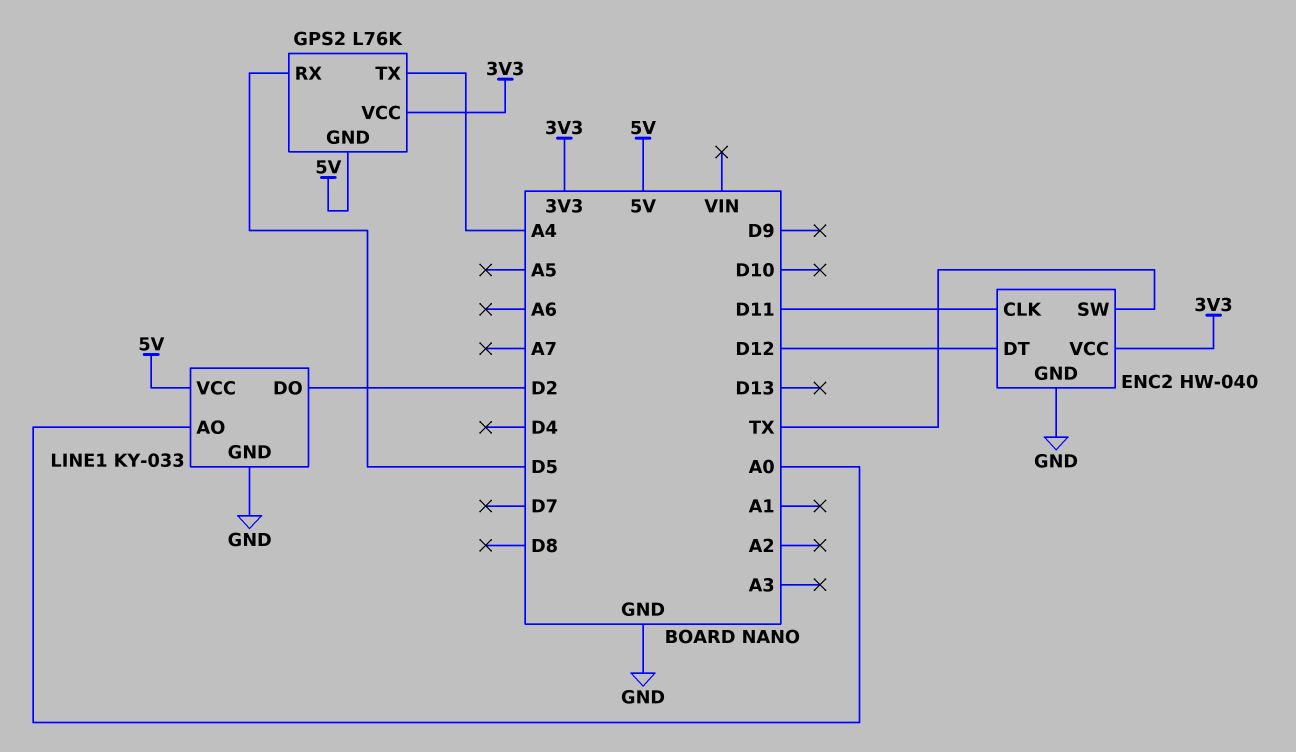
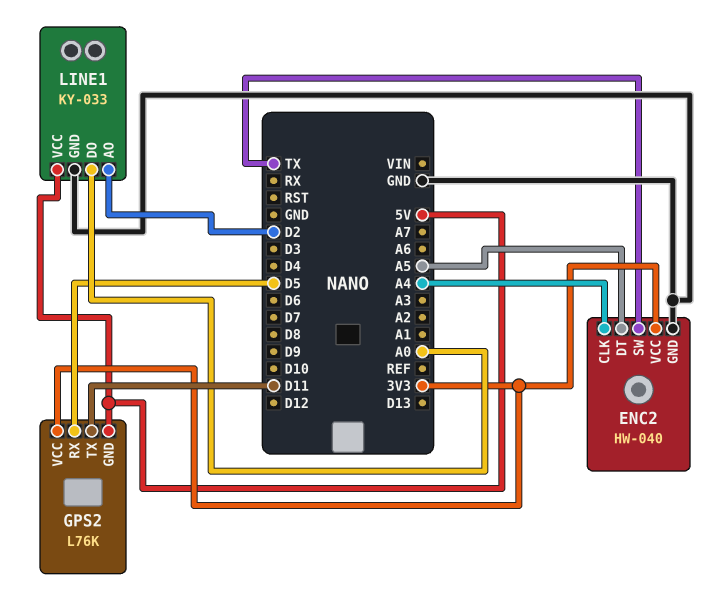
ENC2 pin CLK: D11 -> A4
ENC2 pin DT: D12 -> A5
GPS2 pin TX: A4 -> D11
LINE1 pin AO: A0 -> D2
LINE1 pin DO: D2 -> A0

